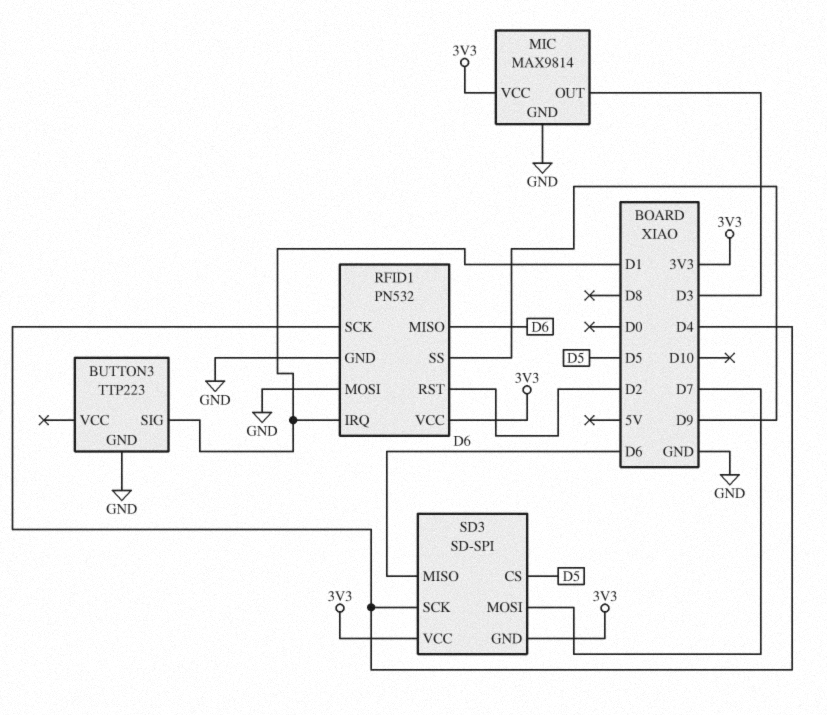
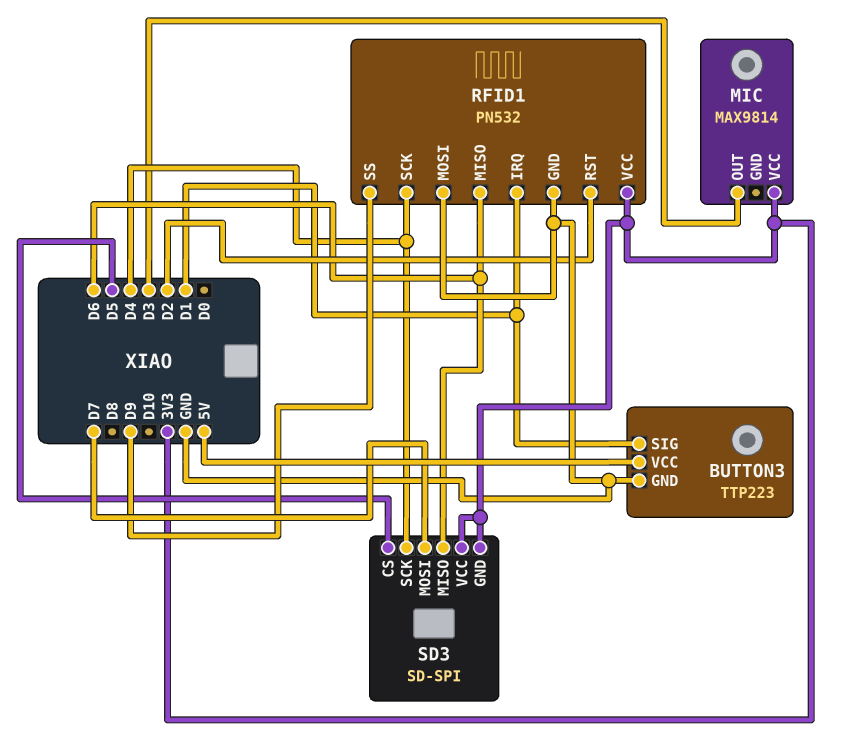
BUTTON3 pin VCC: none -> 5V
MIC pin GND: GND -> none

